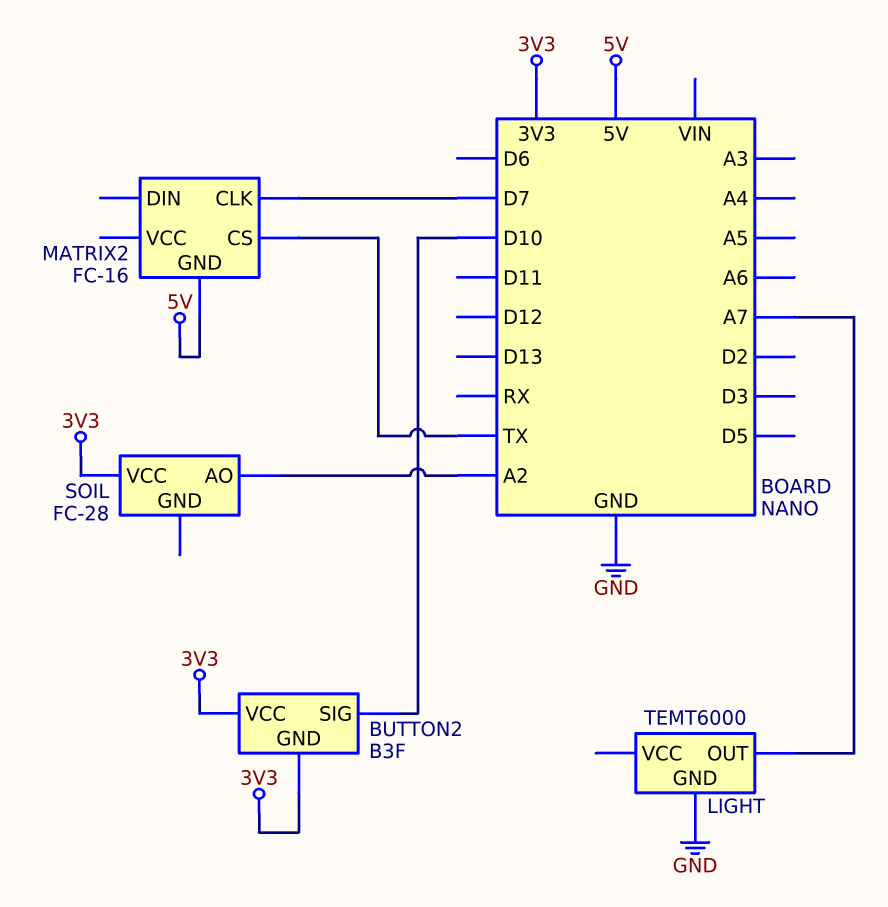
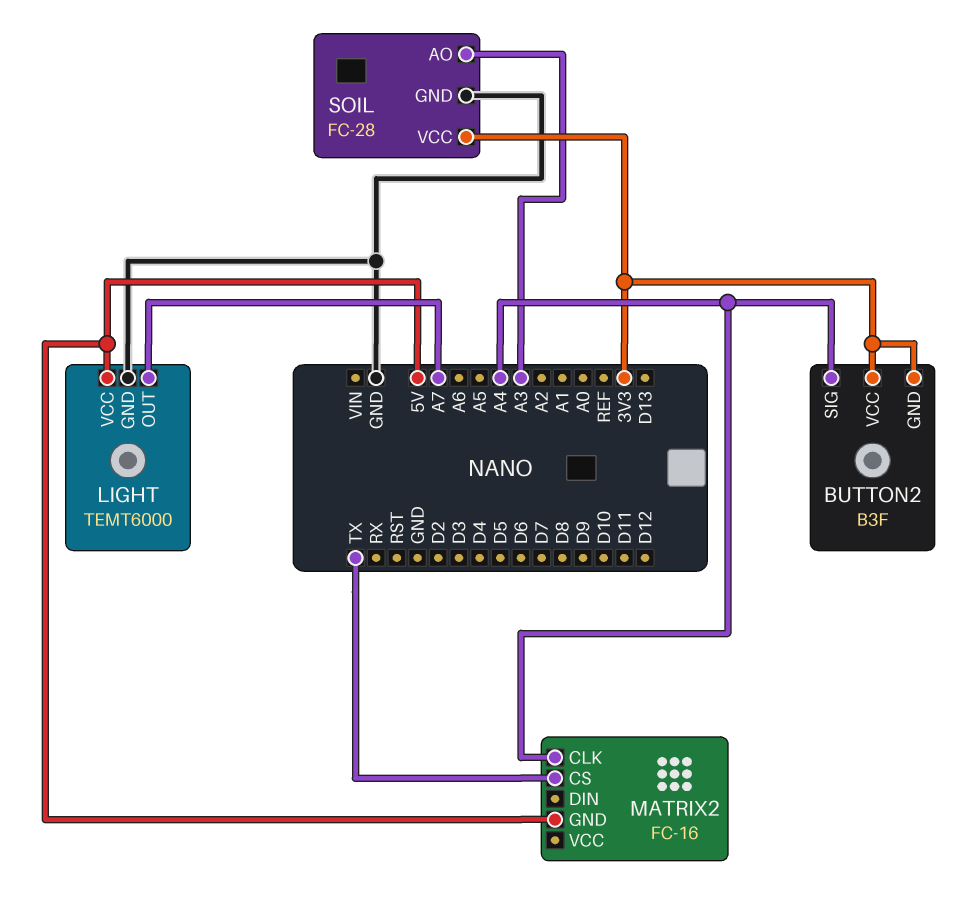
BUTTON2 pin SIG: D10 -> A4
LIGHT pin VCC: none -> 5V
MATRIX2 pin CLK: D7 -> A4
SOIL pin AO: A2 -> A3
SOIL pin GND: none -> GND

